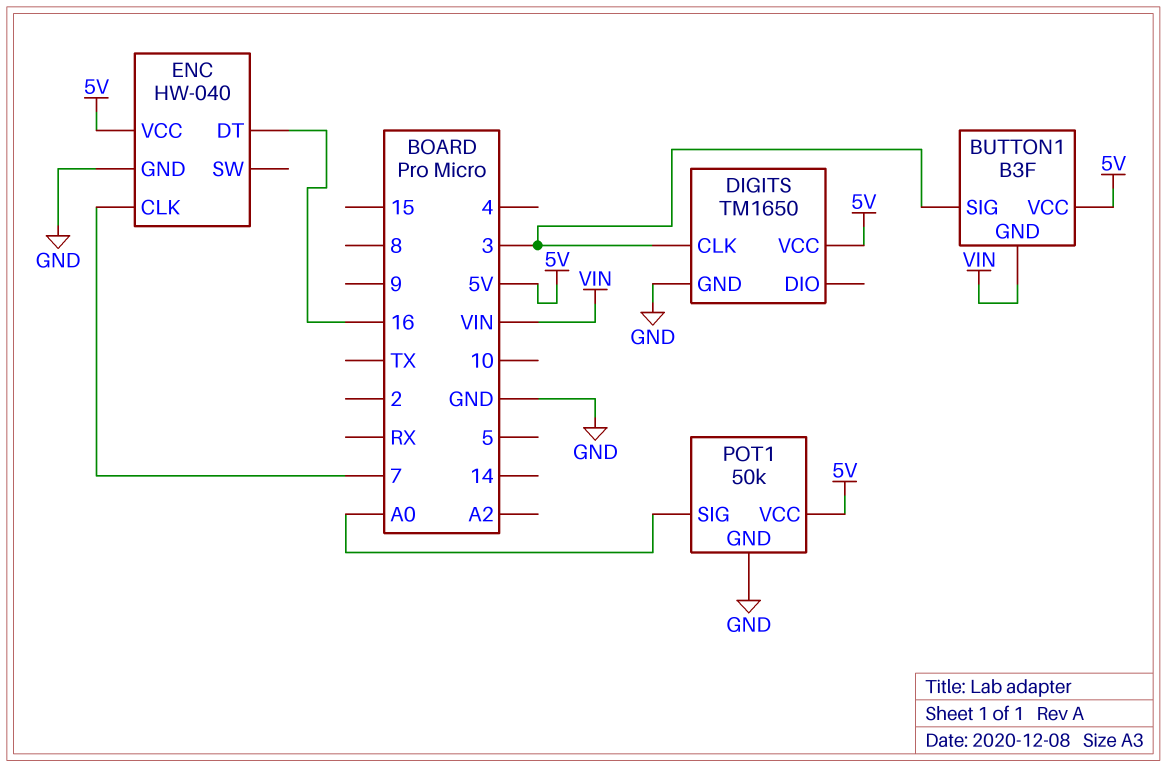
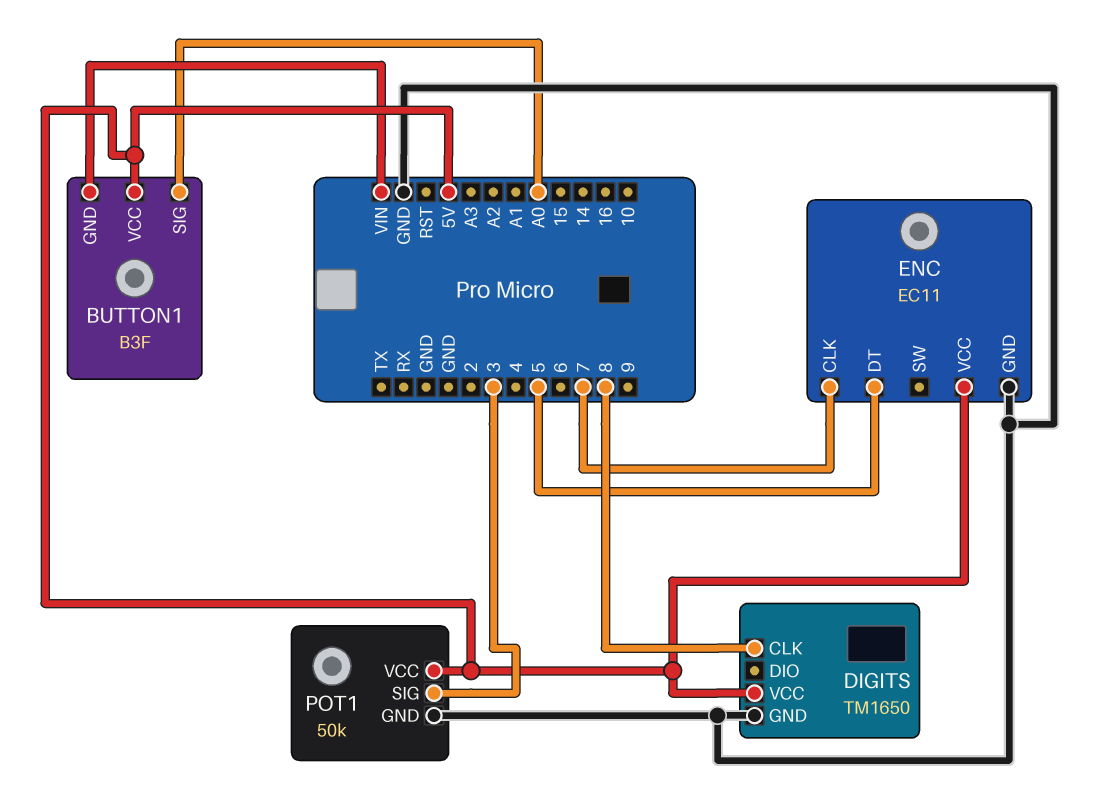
BUTTON1 pin SIG: 3 -> A0
DIGITS pin CLK: 3 -> 8
ENC: HW-040 -> EC11
ENC pin DT: 16 -> 5
POT1 pin SIG: A0 -> 3

